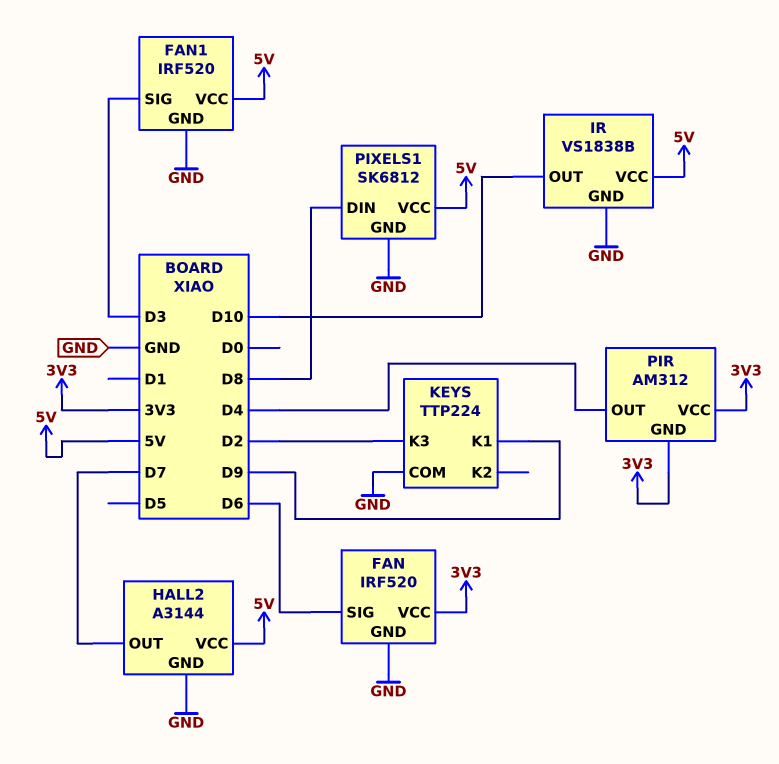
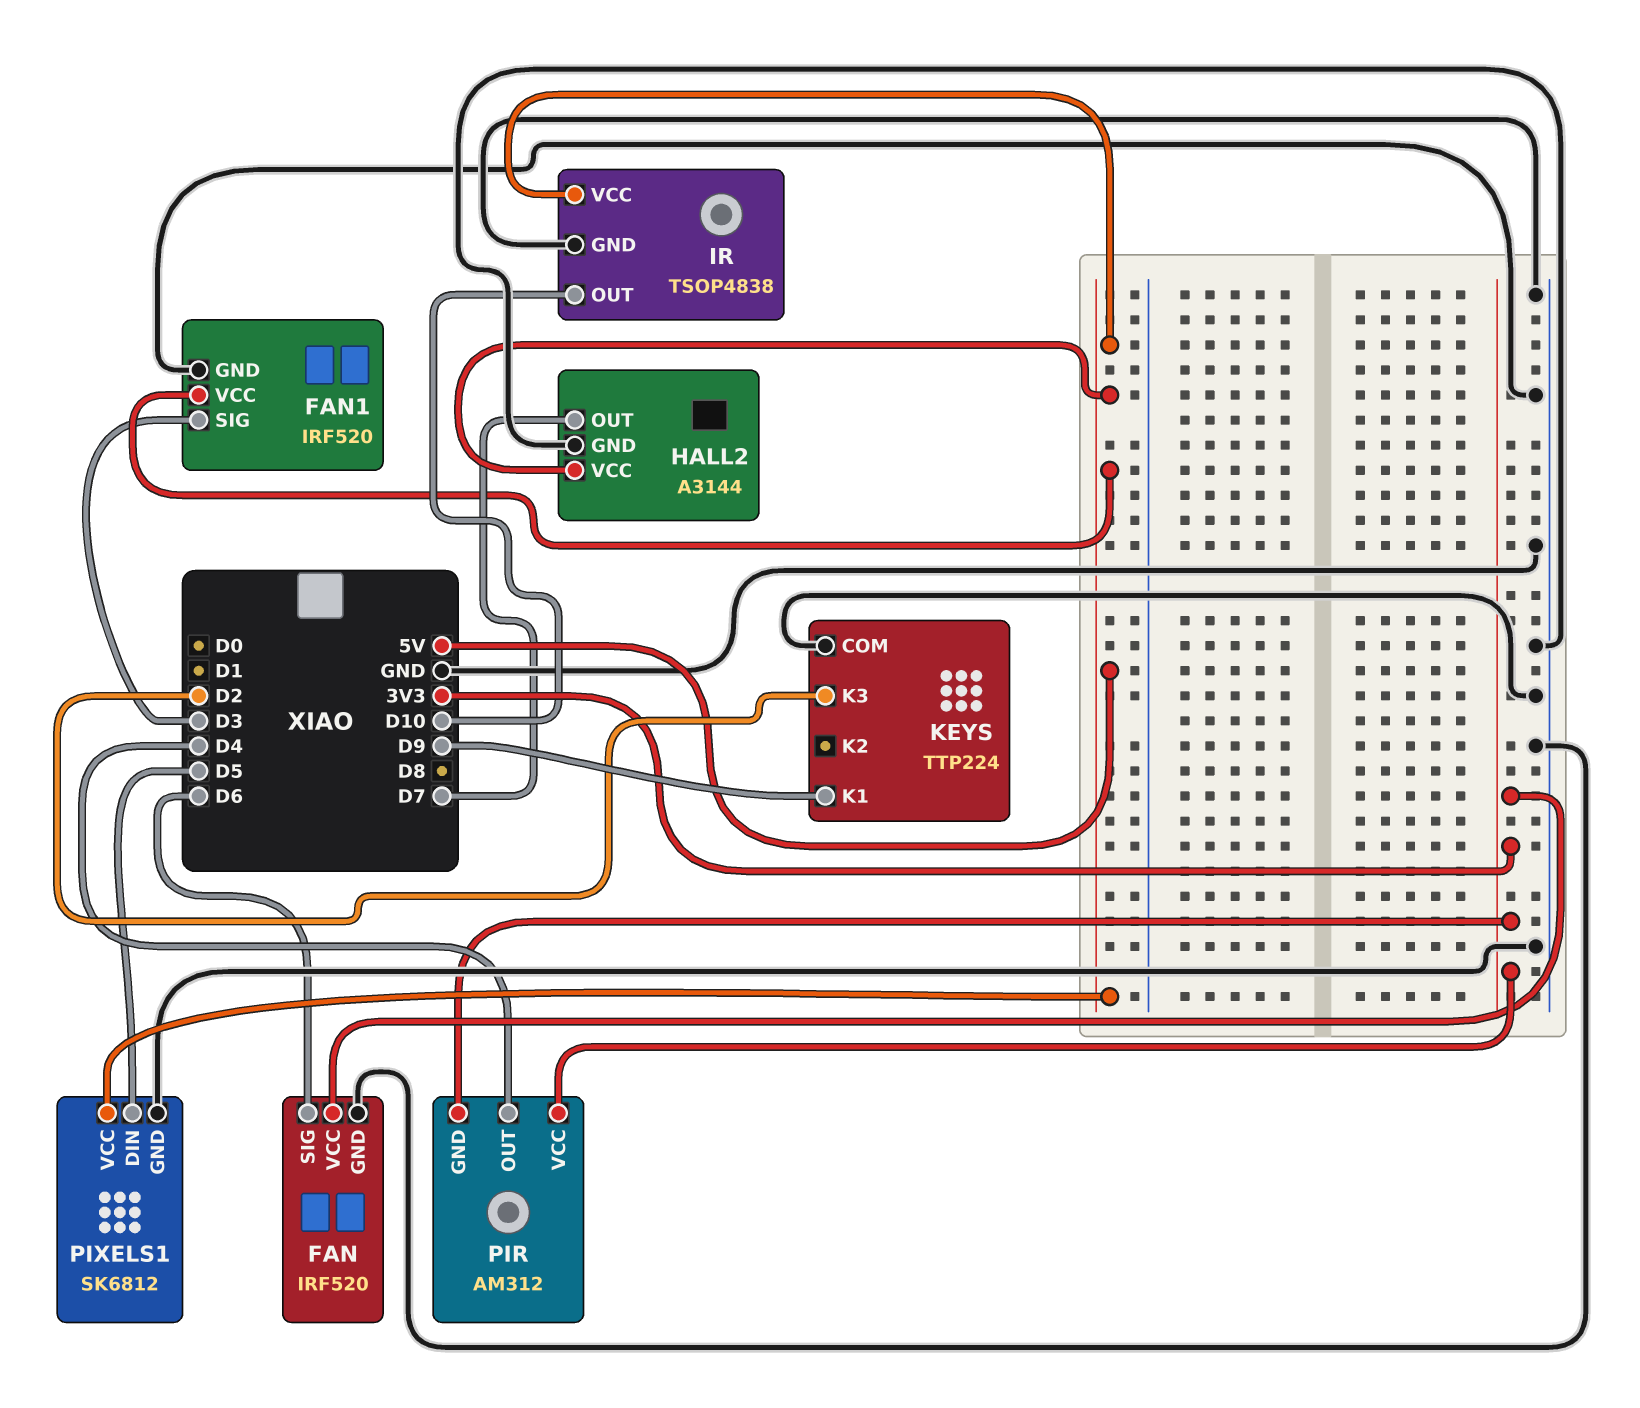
IR: VS1838B -> TSOP4838
PIXELS1 pin DIN: D8 -> D5

